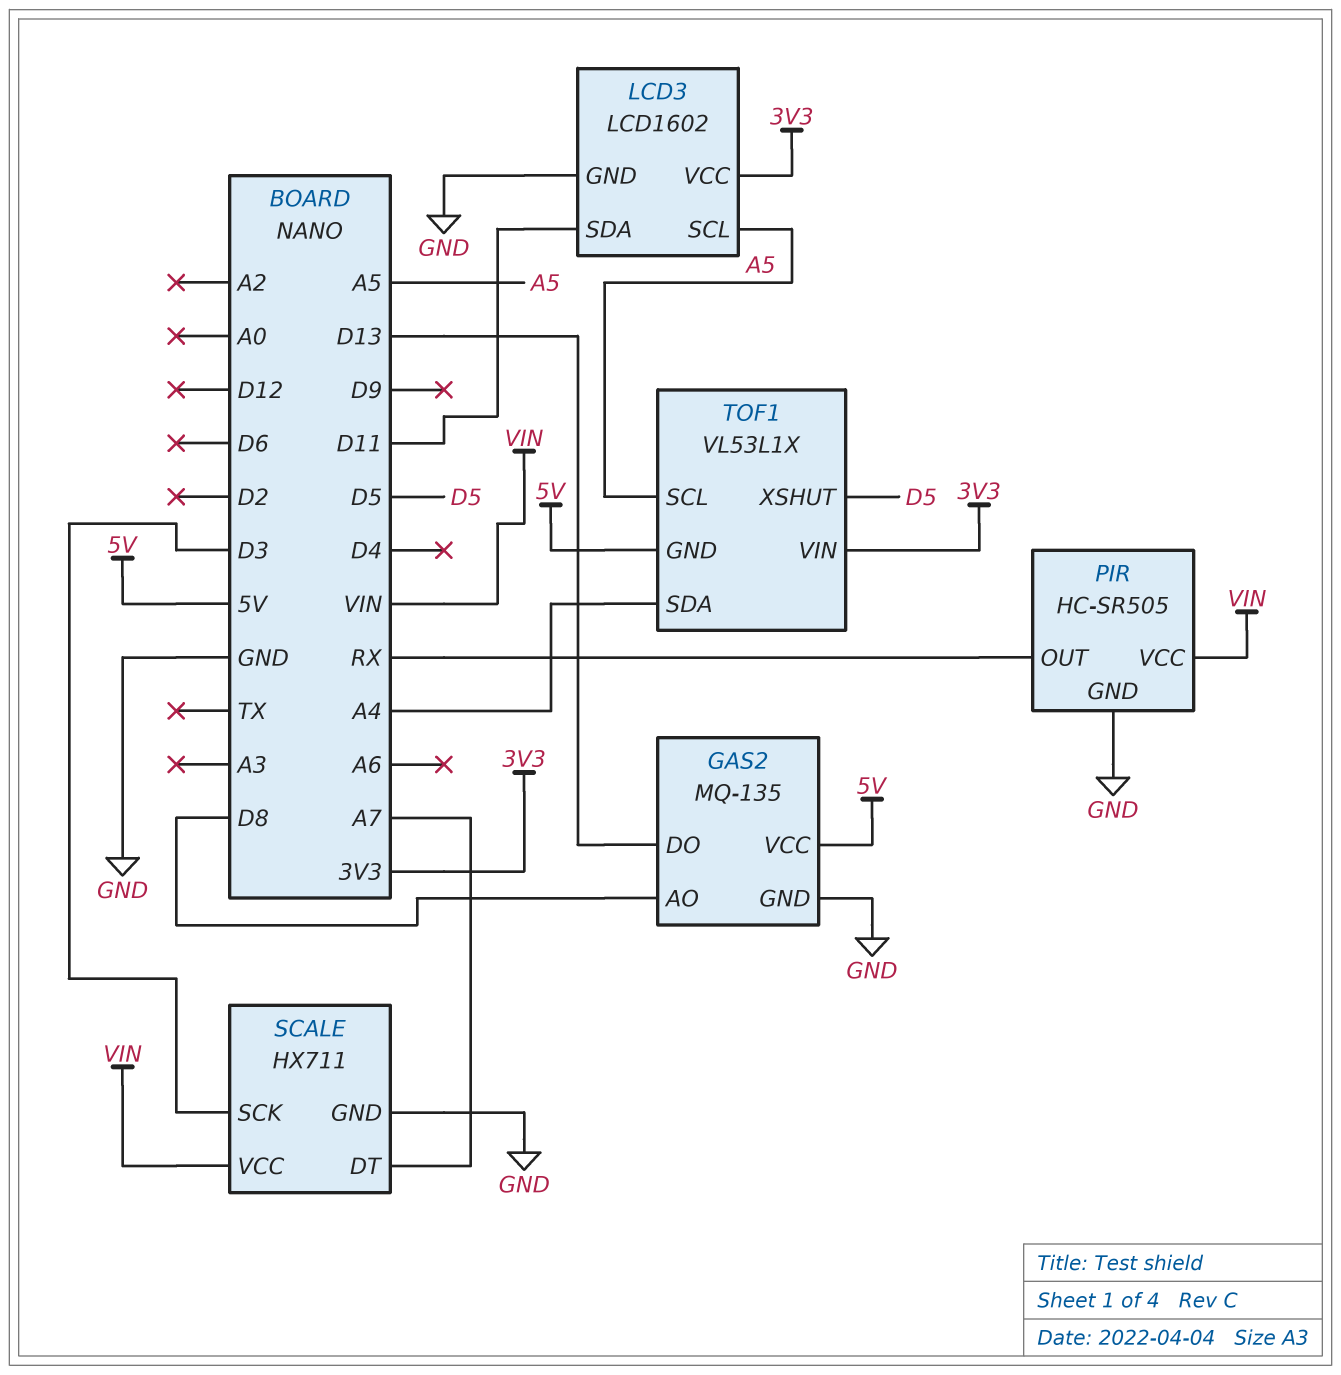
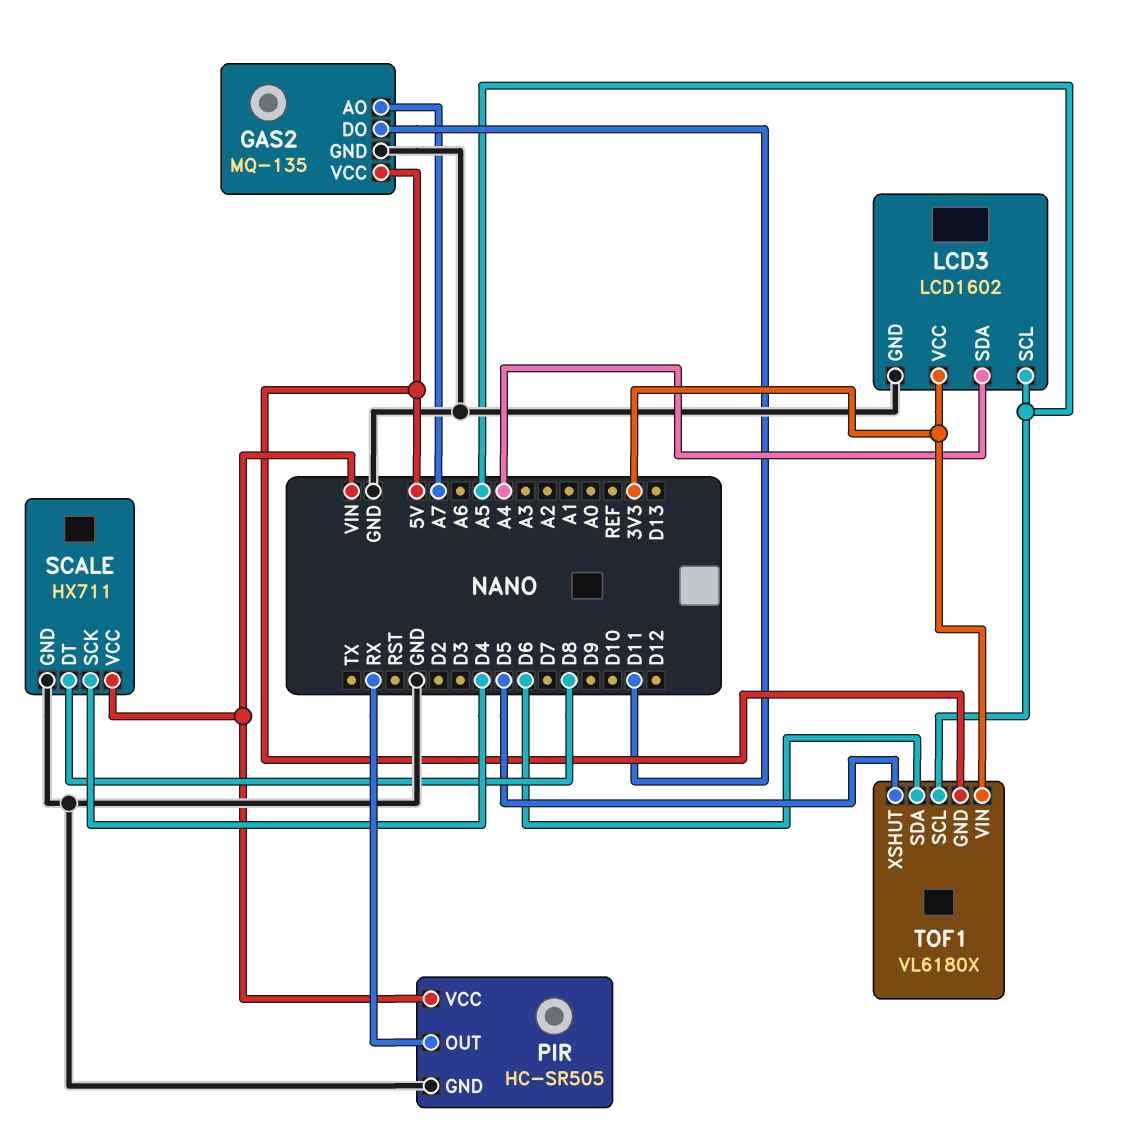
GAS2 pin AO: D8 -> A7
GAS2 pin DO: D13 -> D11
LCD3 pin SDA: D11 -> A4
SCALE pin DT: A7 -> D8
SCALE pin SCK: D3 -> D4
TOF1: VL53L1X -> VL6180X
TOF1 pin SDA: A4 -> D6

